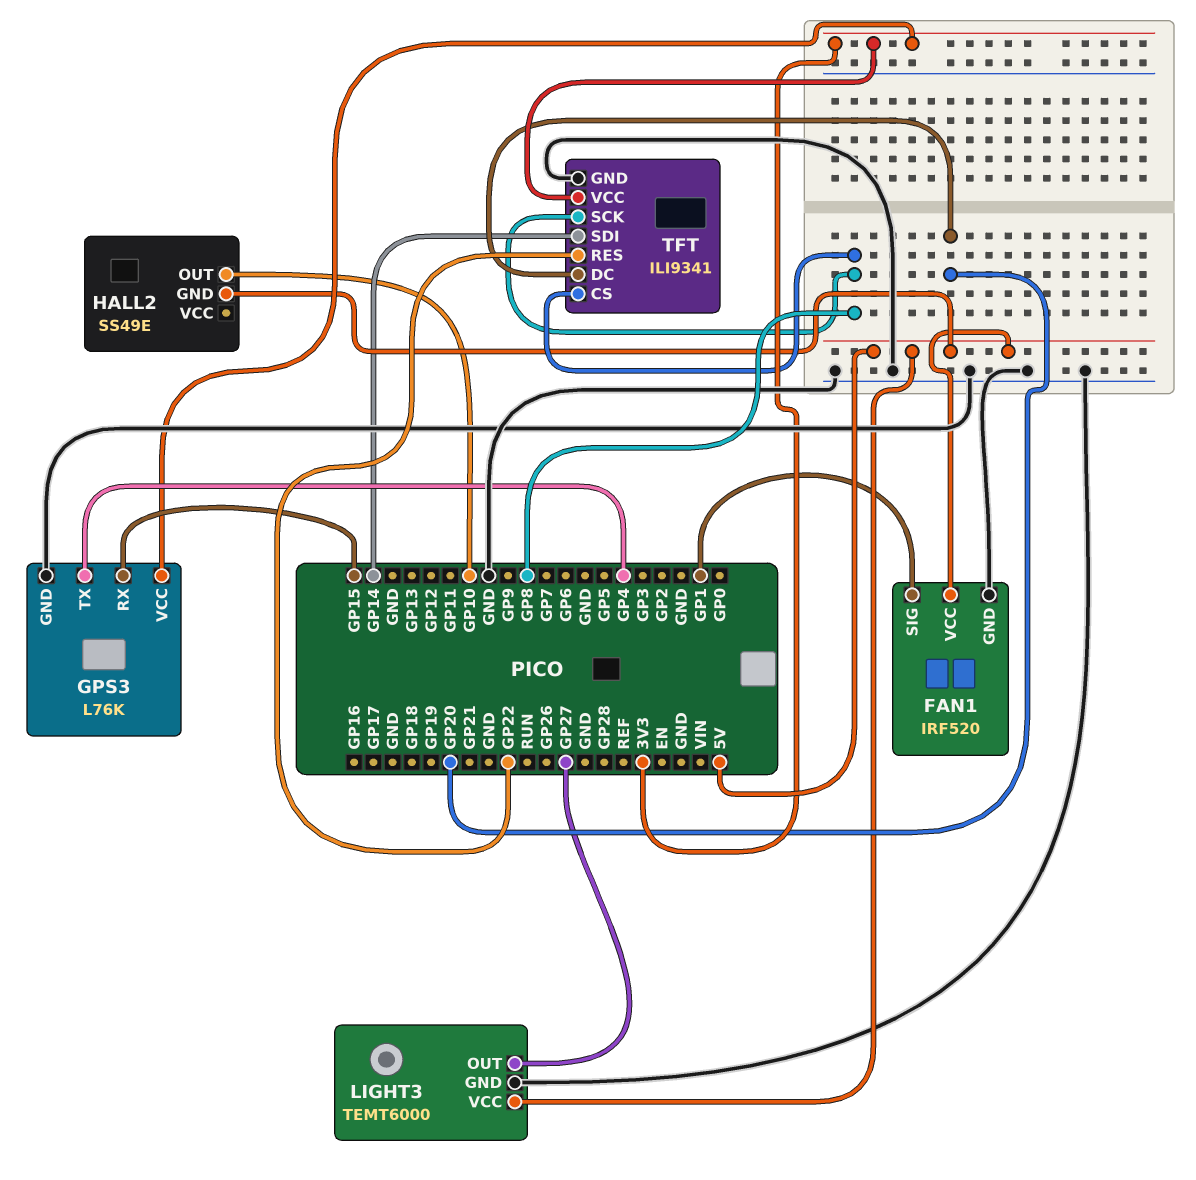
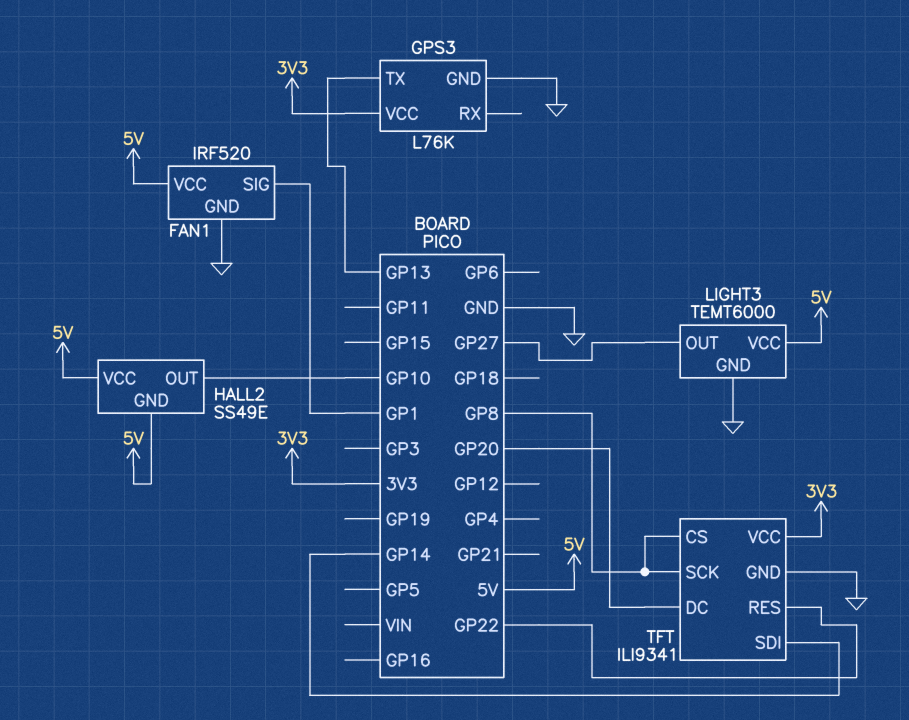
GPS3 pin RX: GP15 -> none
GPS3 pin TX: GP4 -> GP13
HALL2 pin VCC: none -> 5V

